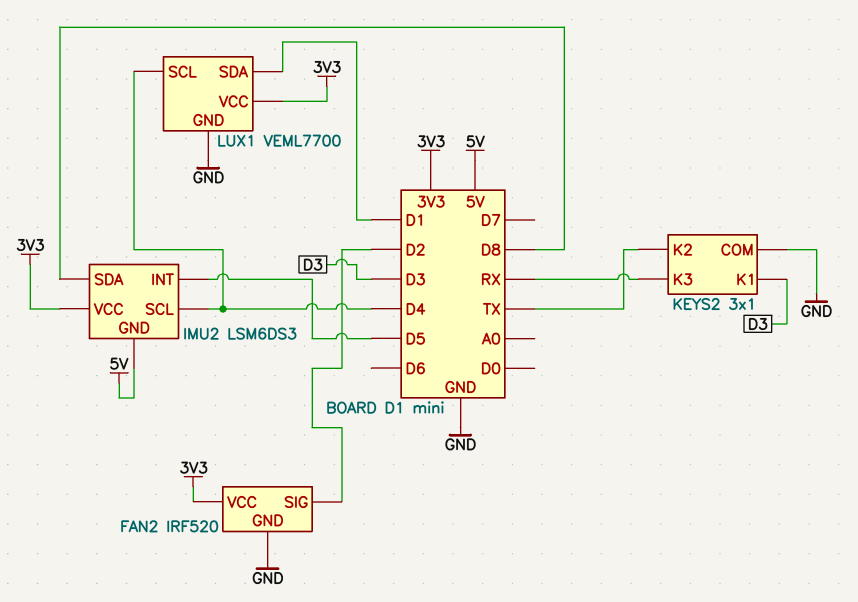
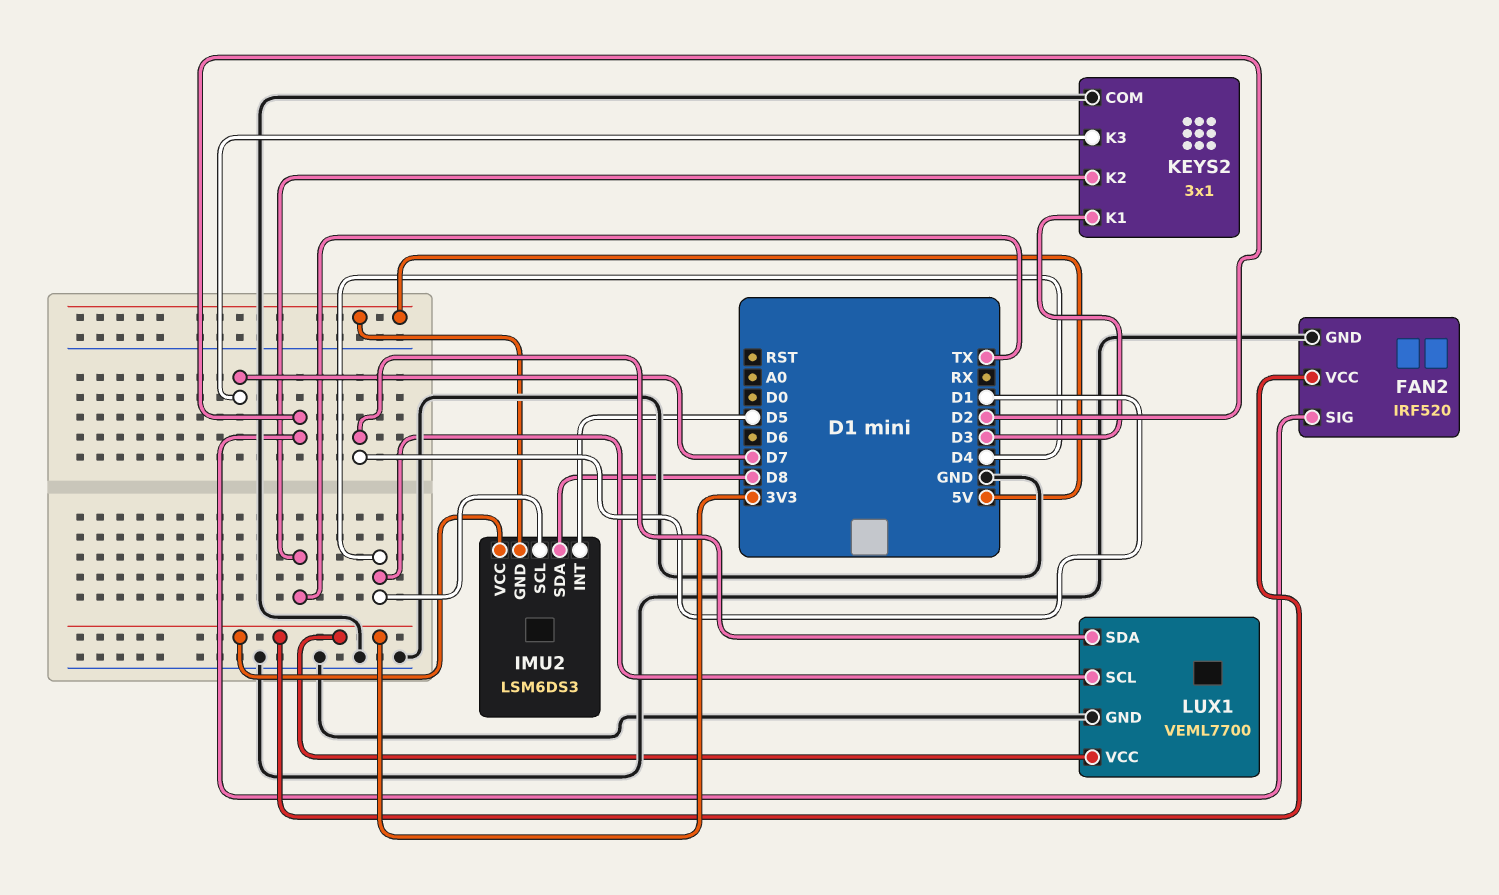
KEYS2 pin K3: RX -> D7

